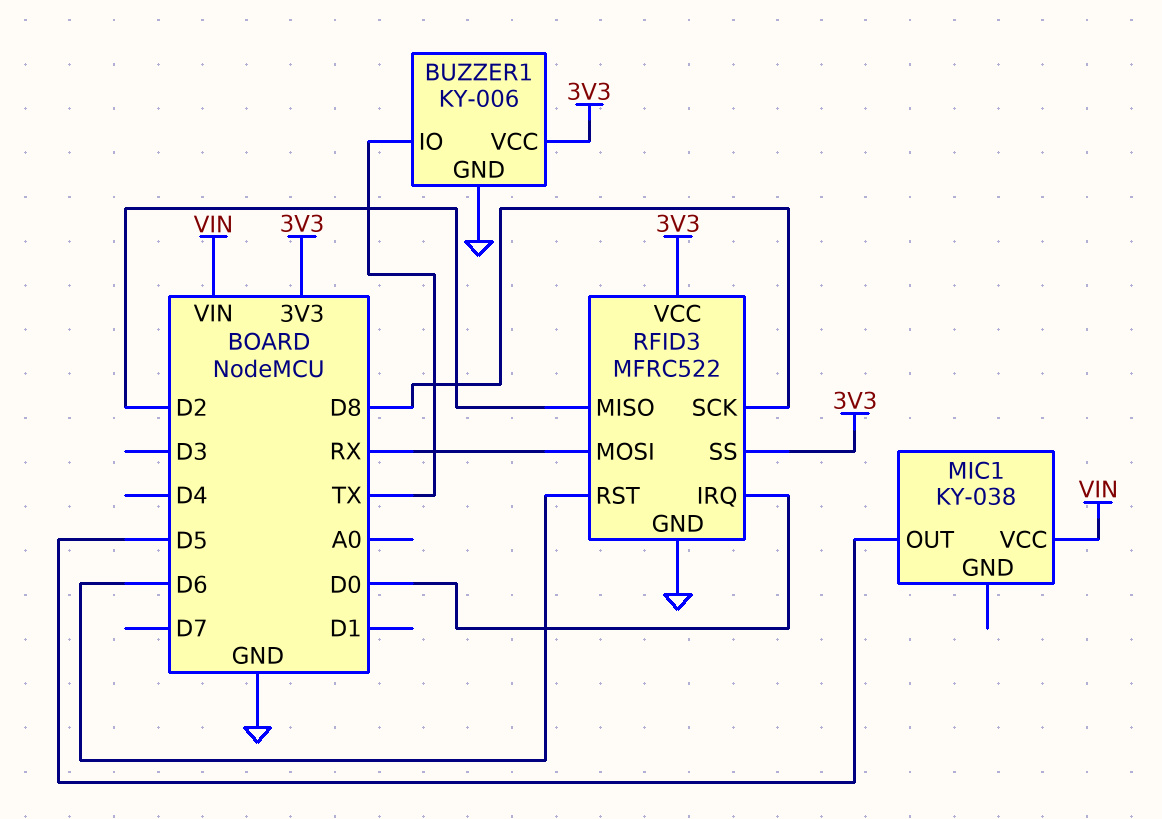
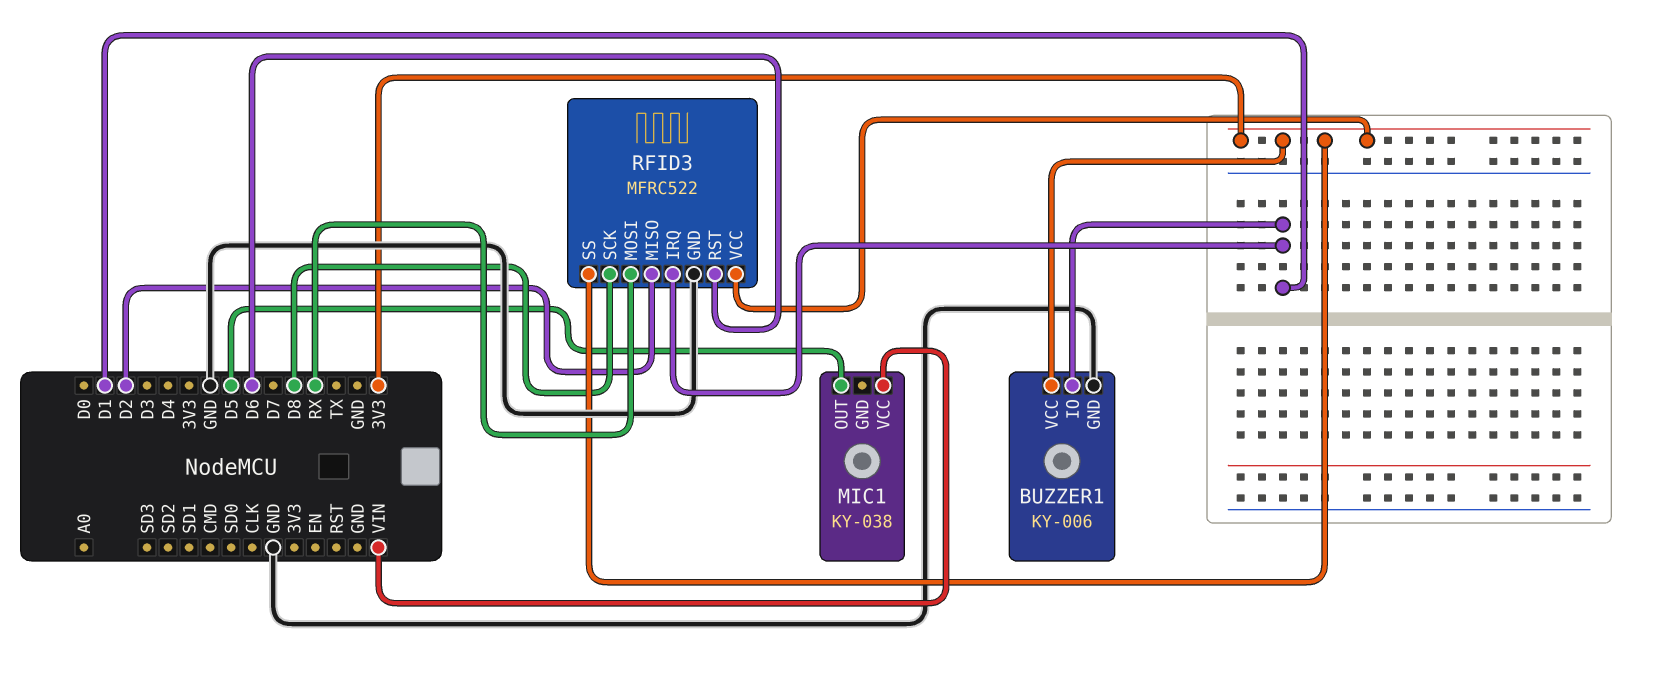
BUZZER1 pin IO: TX -> D1
RFID3 pin IRQ: D0 -> D1

